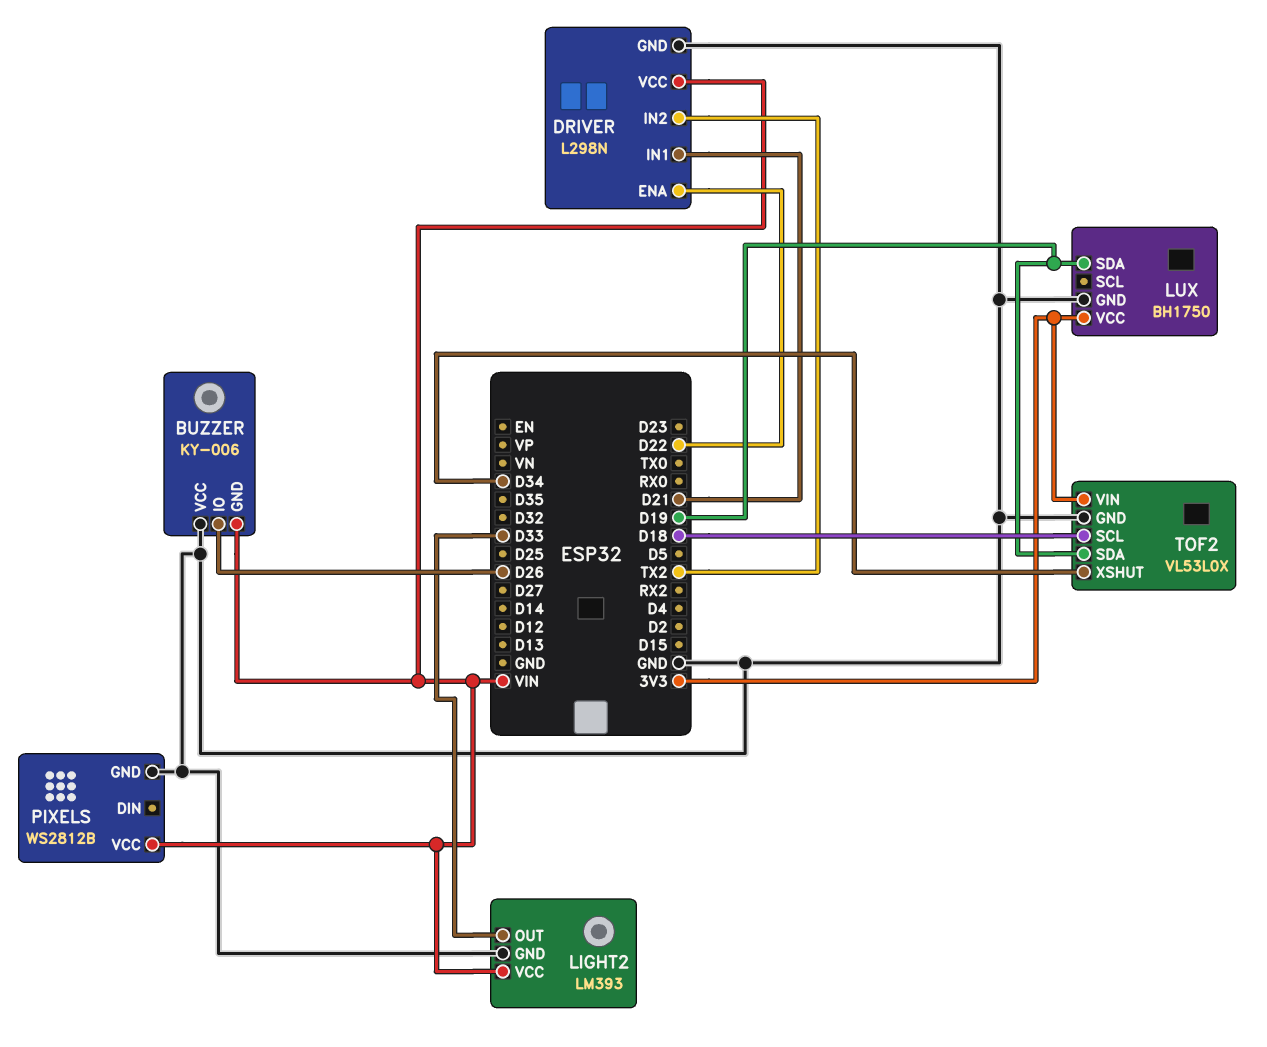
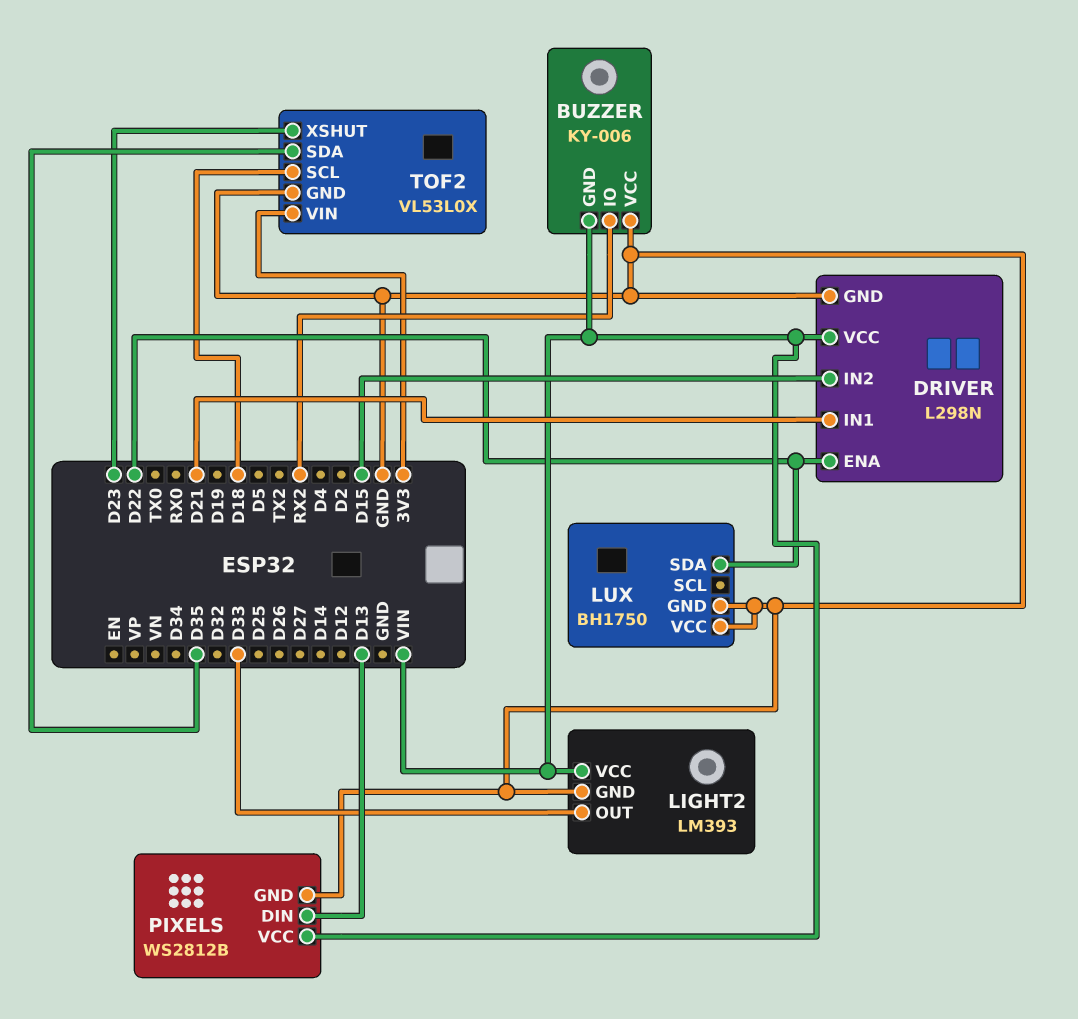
BUZZER pin IO: D26 -> RX2
DRIVER pin IN2: TX2 -> D15
LUX pin SDA: D19 -> D22
LUX pin VCC: 3V3 -> GND
PIXELS pin DIN: none -> D13
TOF2 pin SDA: D19 -> D35
TOF2 pin XSHUT: D34 -> D23

